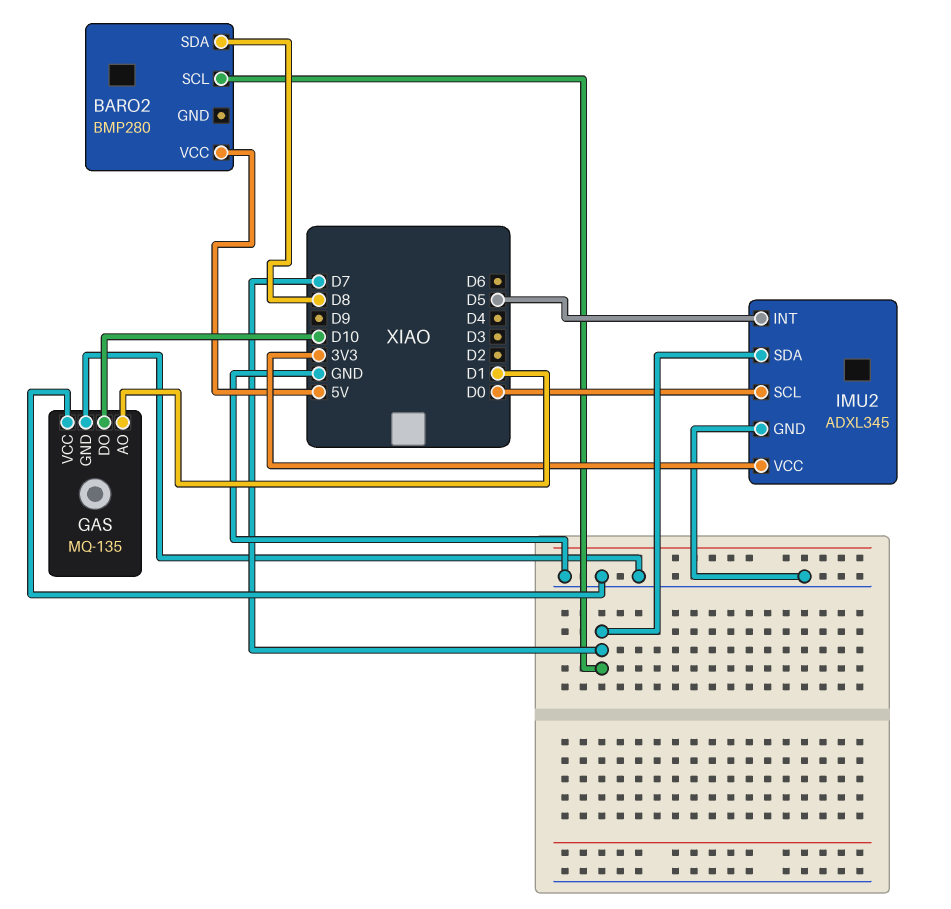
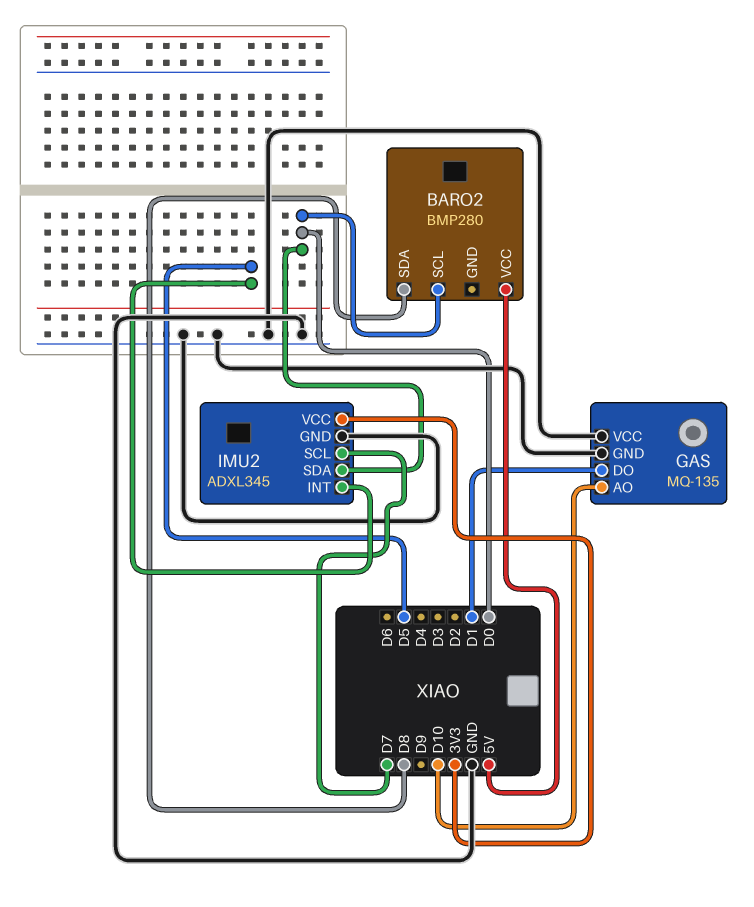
BARO2 pin SCL: D7 -> D0
GAS pin AO: D1 -> D10
GAS pin DO: D10 -> D1
IMU2 pin SCL: D0 -> D7
IMU2 pin SDA: D7 -> D0

